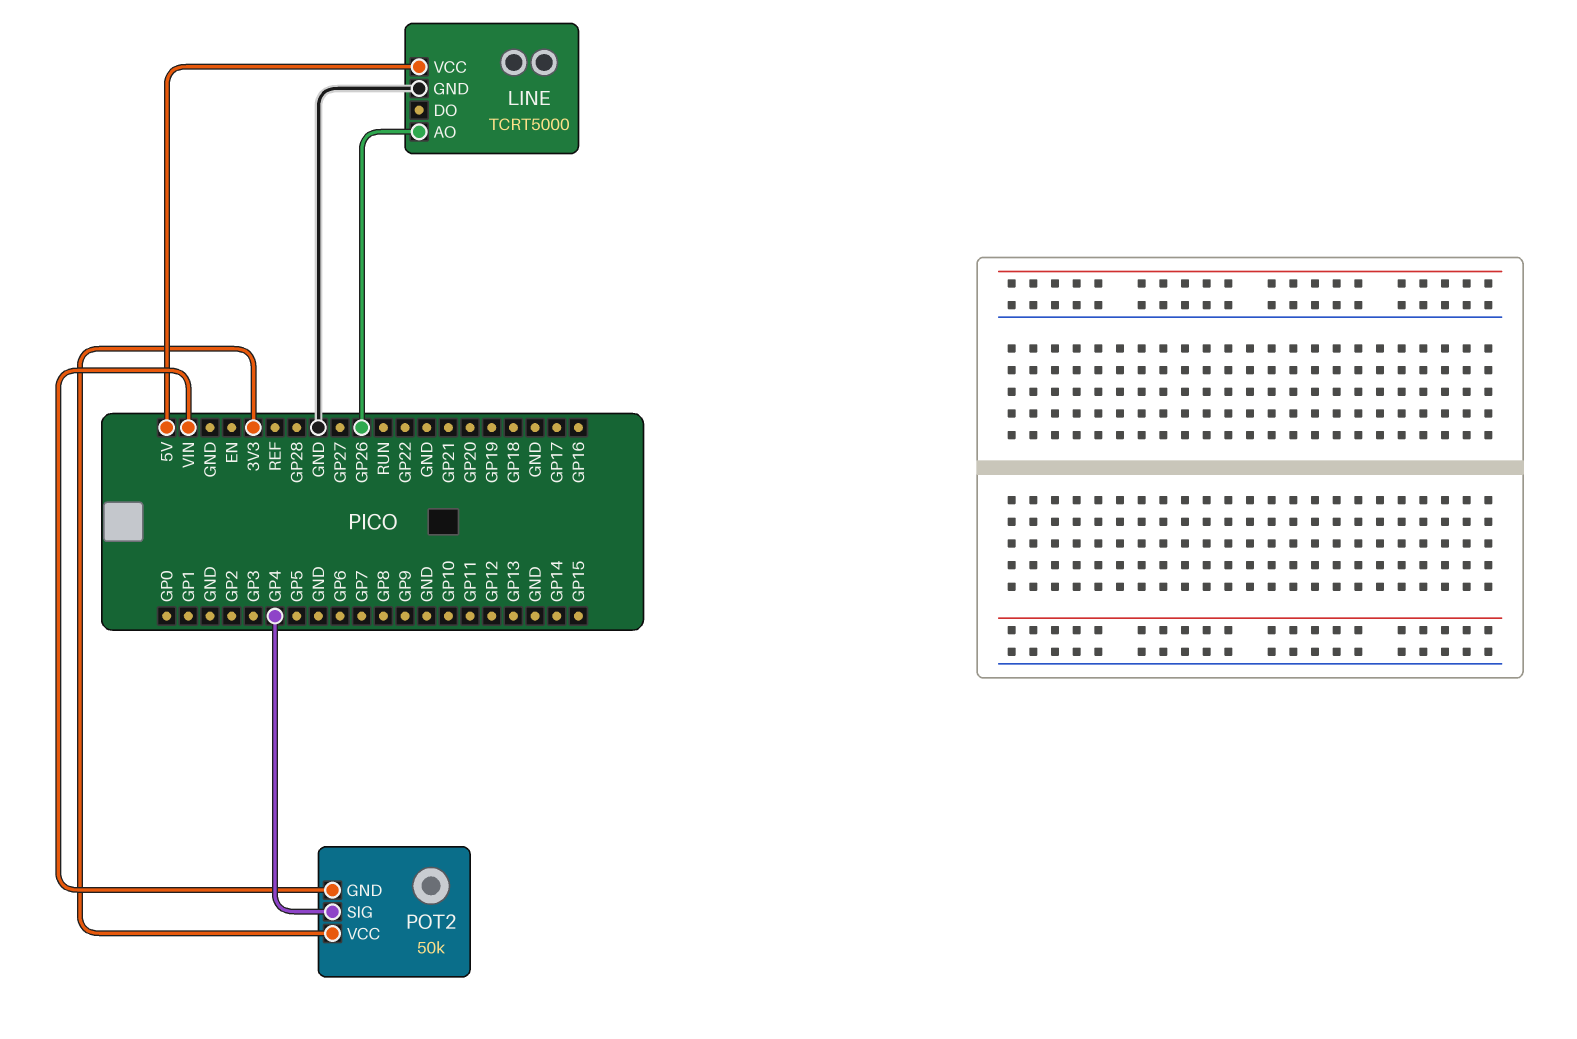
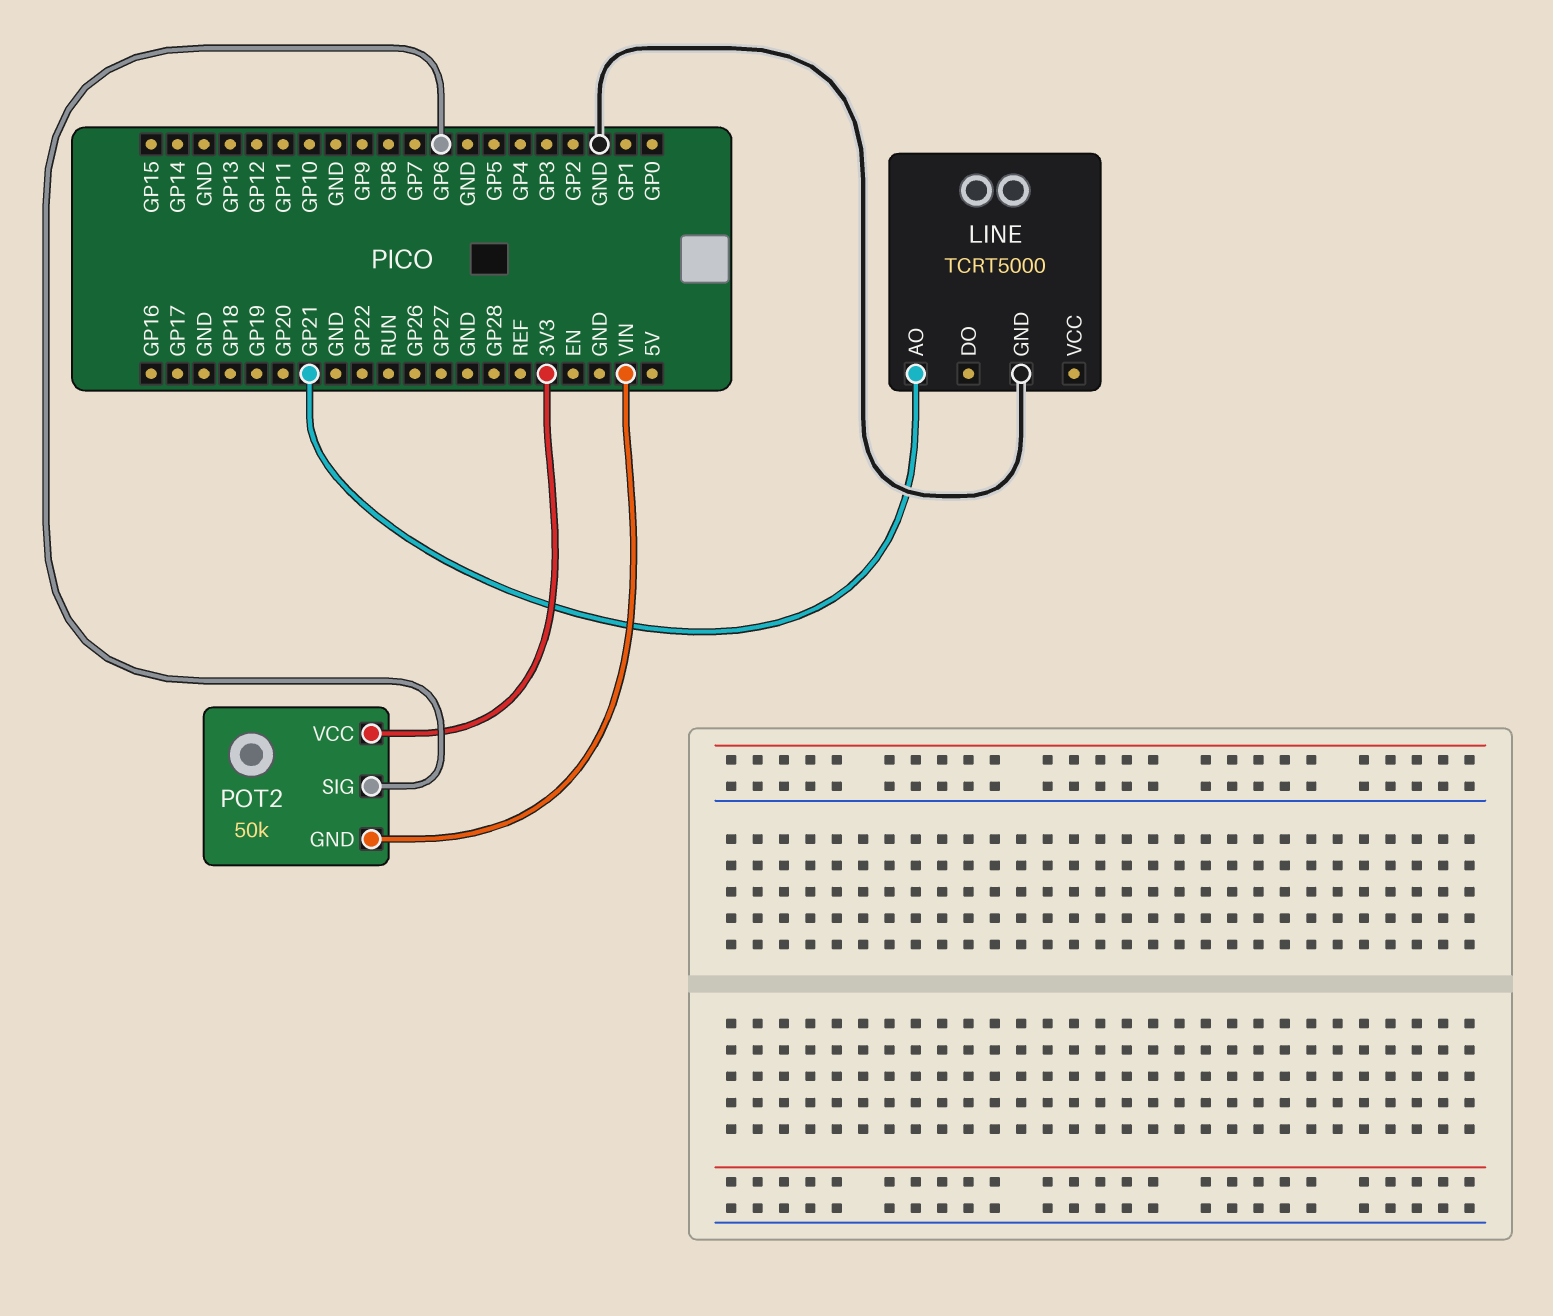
LINE pin AO: GP26 -> GP21
LINE pin VCC: 5V -> none
POT2 pin SIG: GP4 -> GP6

